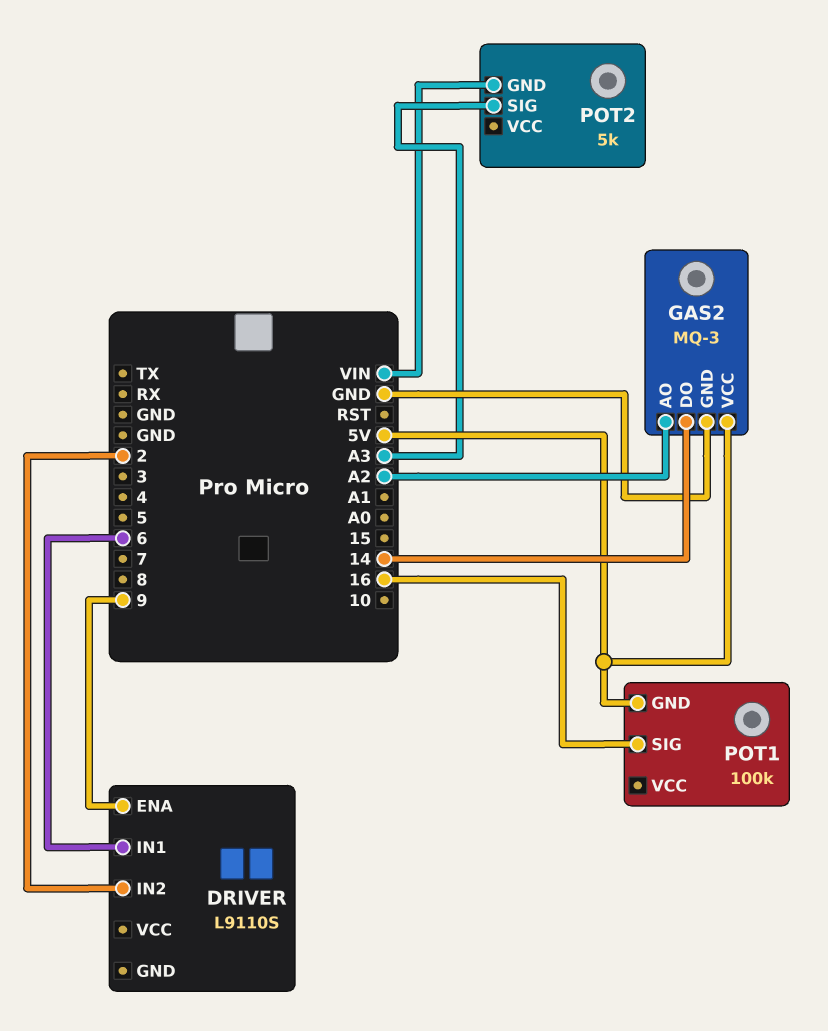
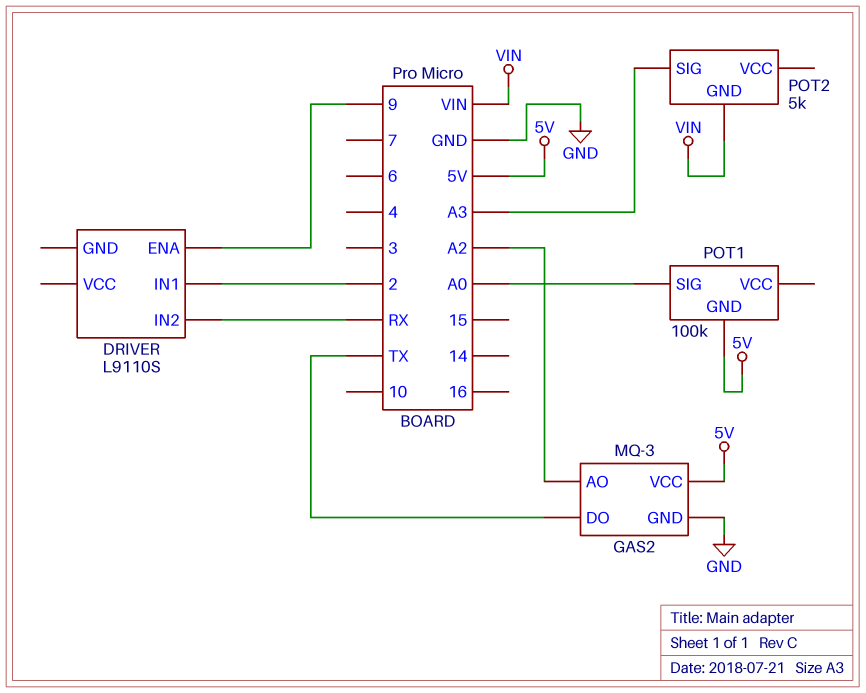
DRIVER pin IN1: 6 -> 2
DRIVER pin IN2: 2 -> RX
GAS2 pin DO: 14 -> TX
POT1 pin SIG: 16 -> A0

